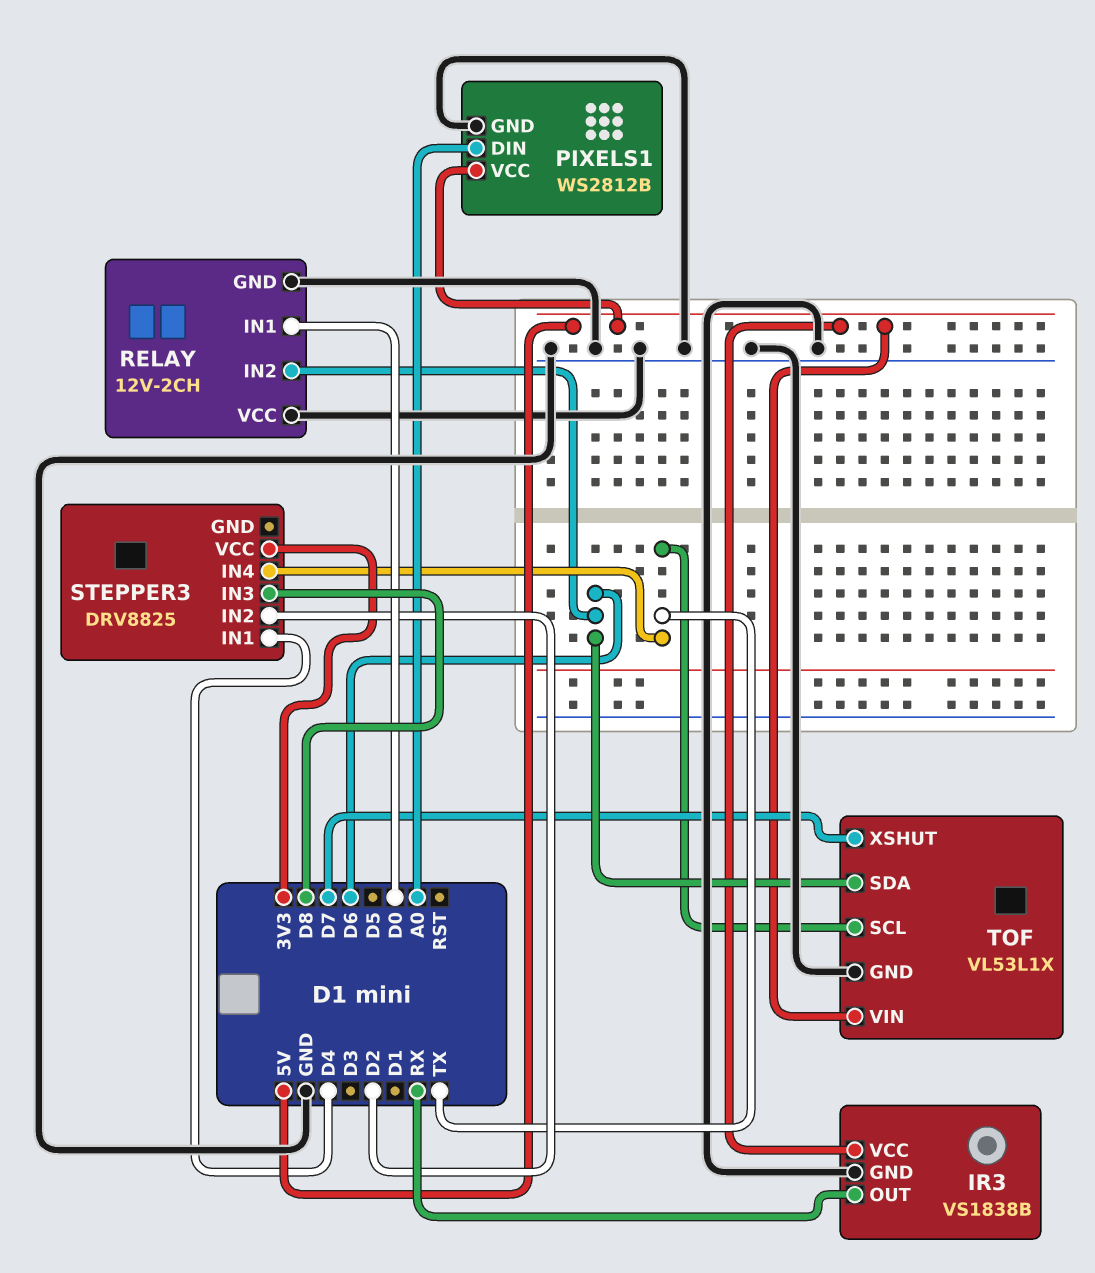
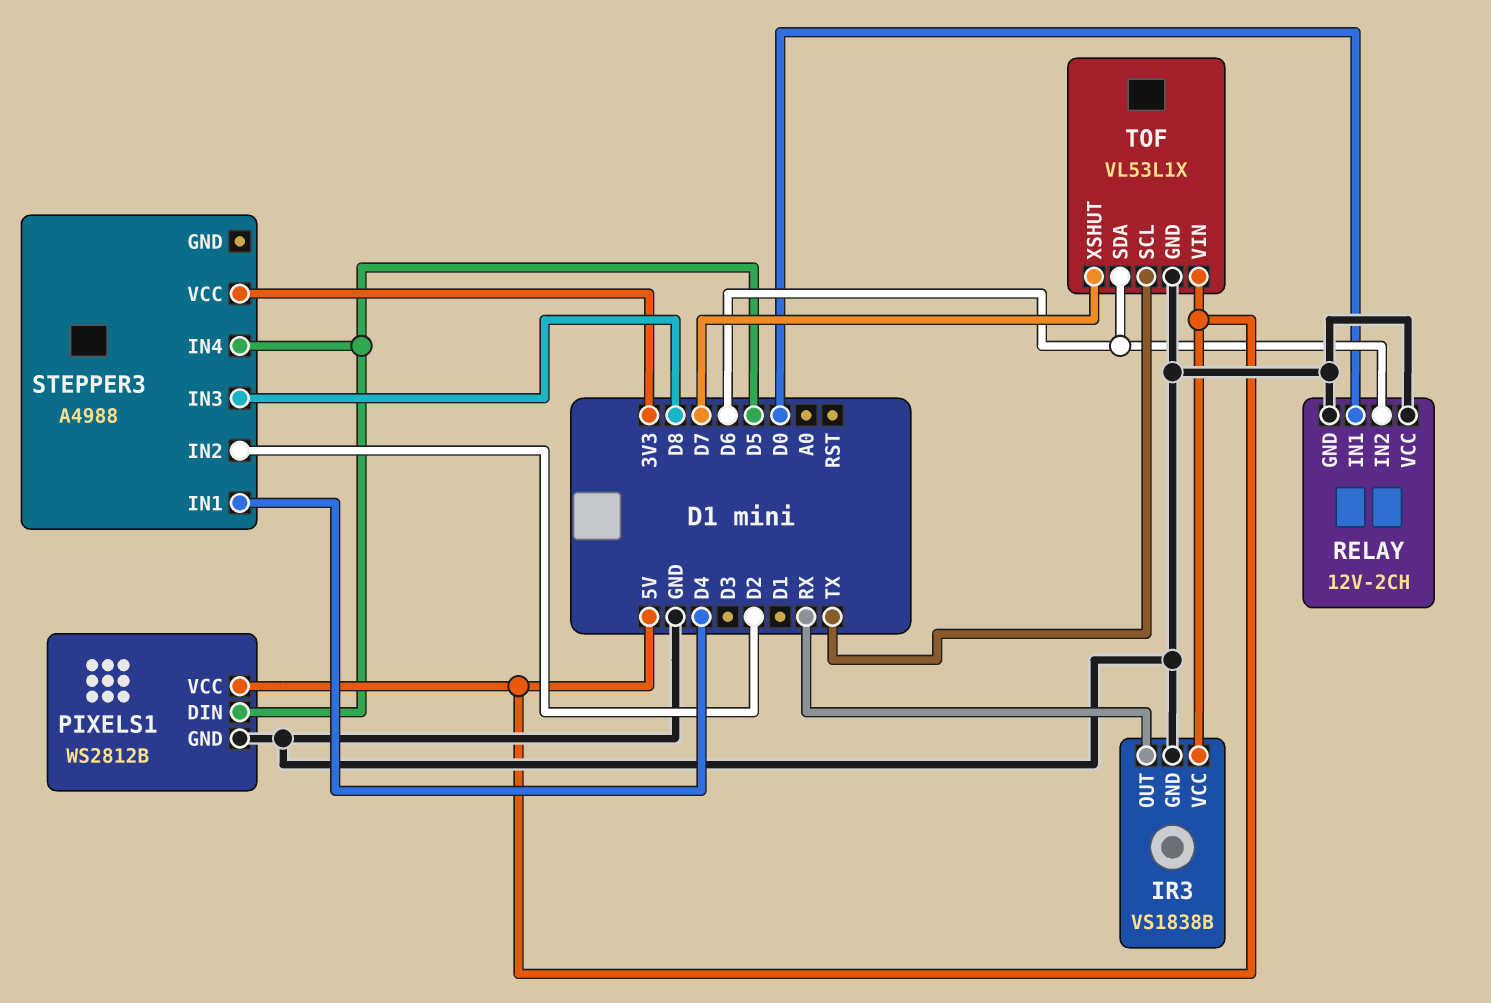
PIXELS1 pin DIN: A0 -> D5
STEPPER3: DRV8825 -> A4988
STEPPER3 pin IN4: TX -> D5

